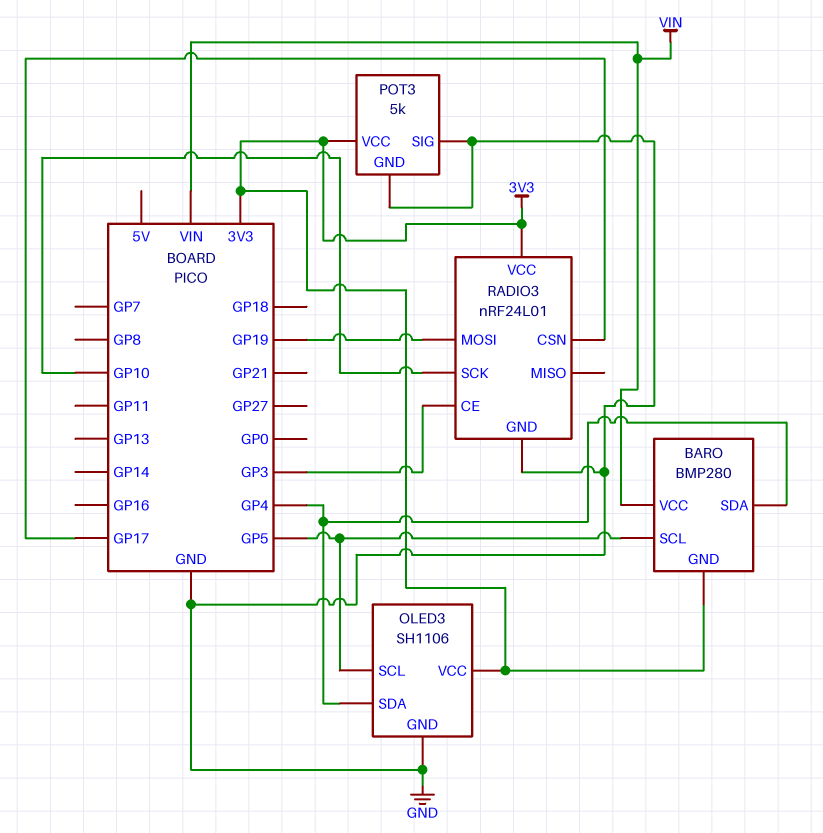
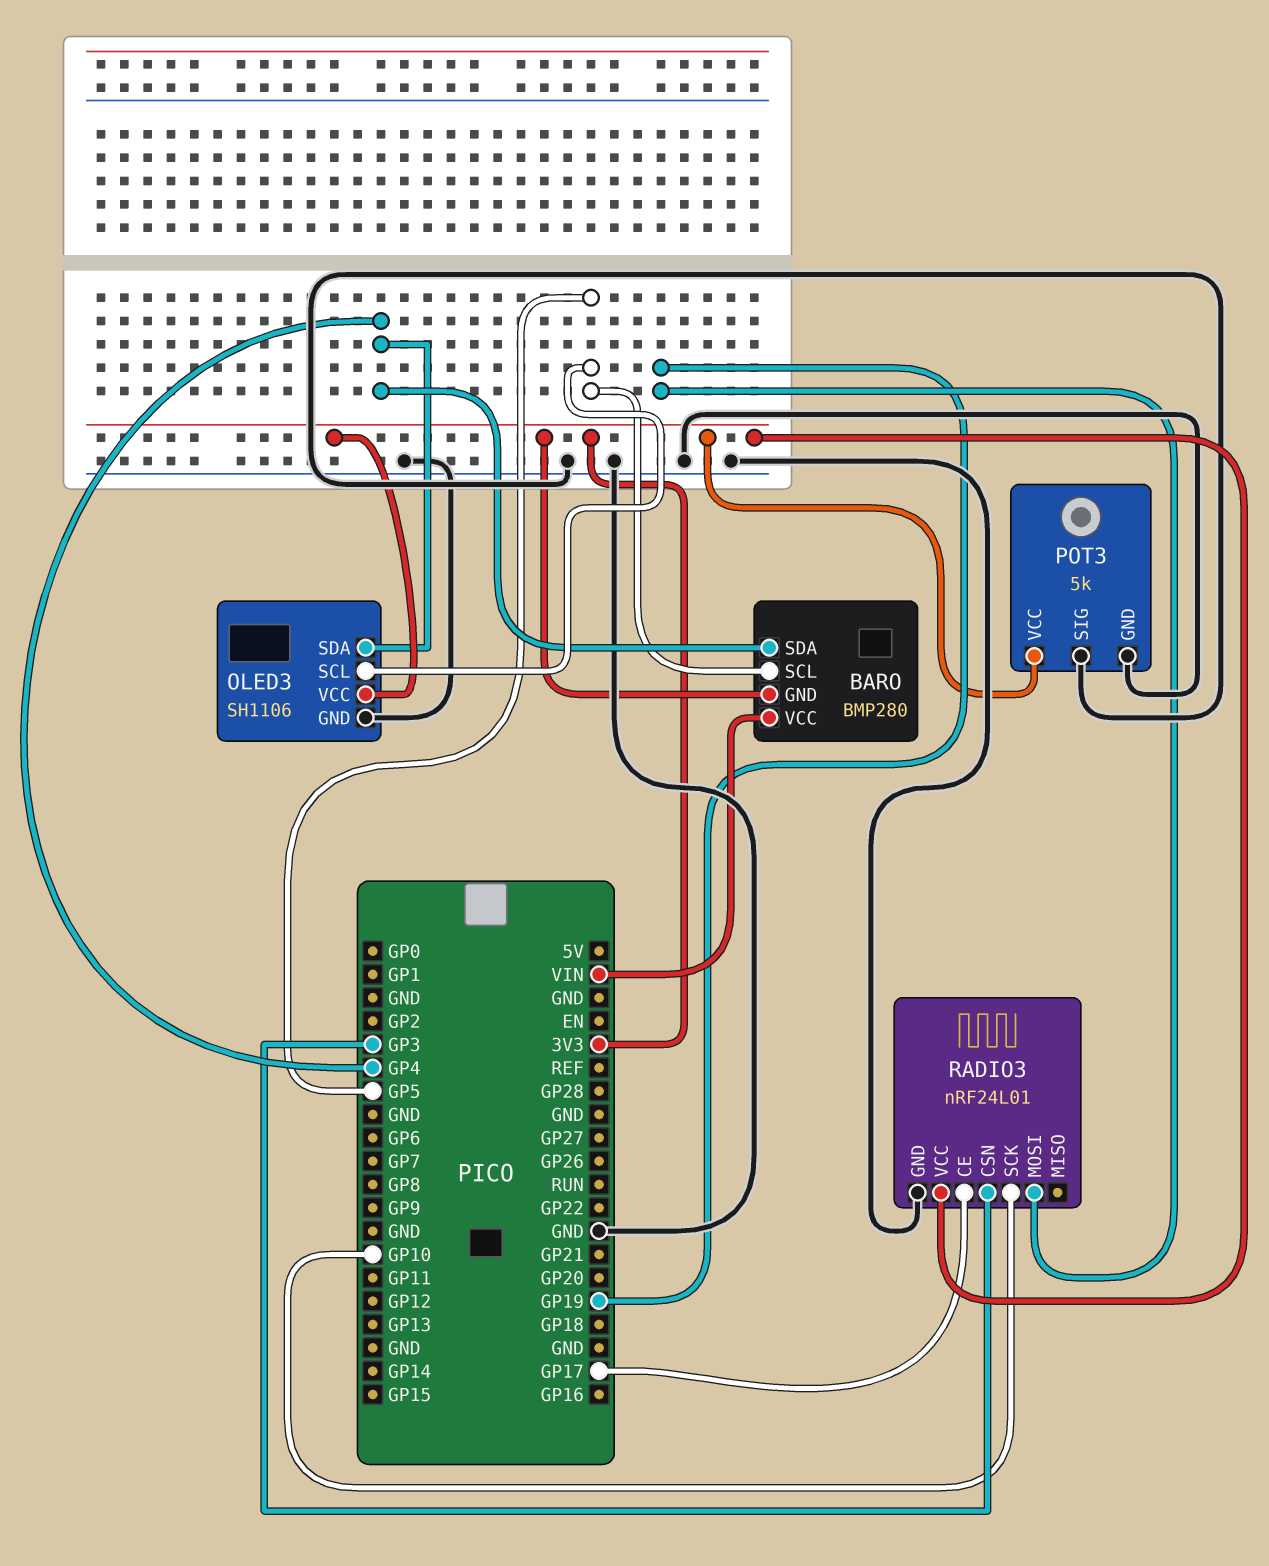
RADIO3 pin CE: GP3 -> GP17
RADIO3 pin CSN: GP17 -> GP3

